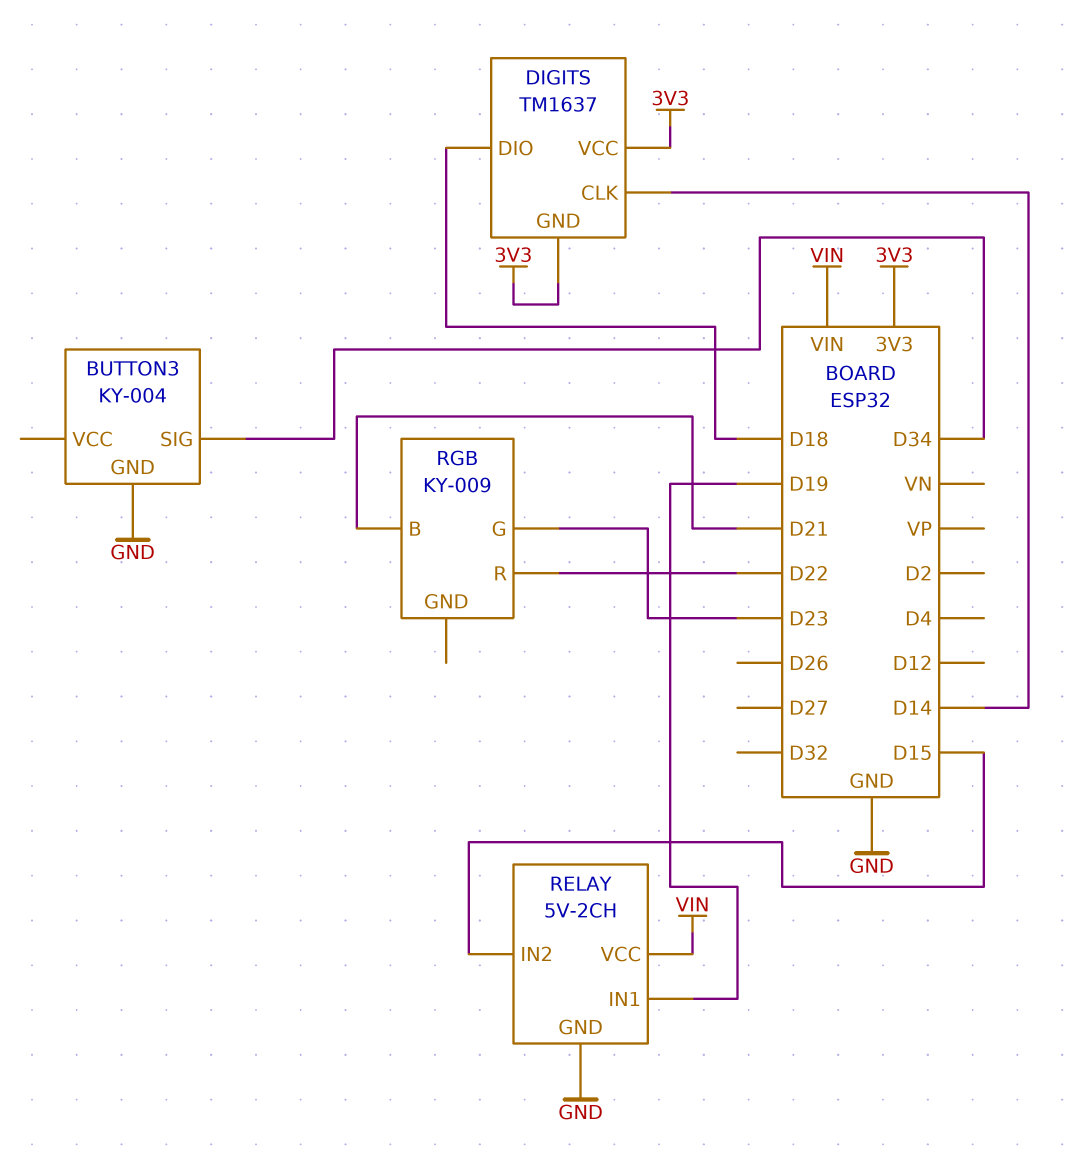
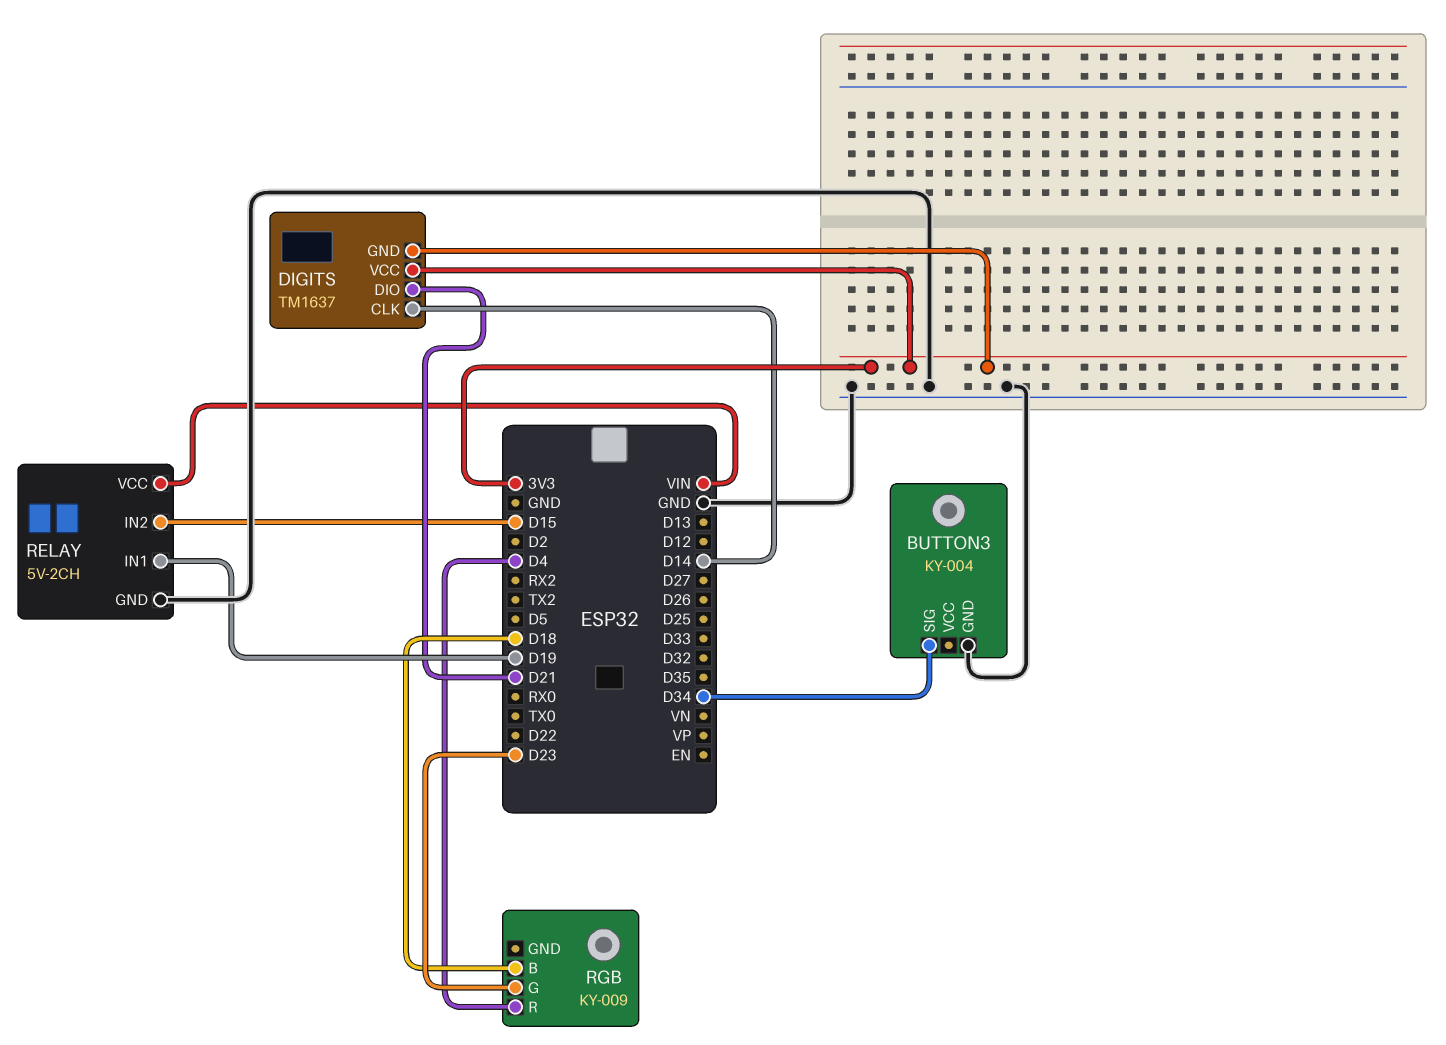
DIGITS pin DIO: D18 -> D21
RGB pin B: D21 -> D18
RGB pin R: D22 -> D4

